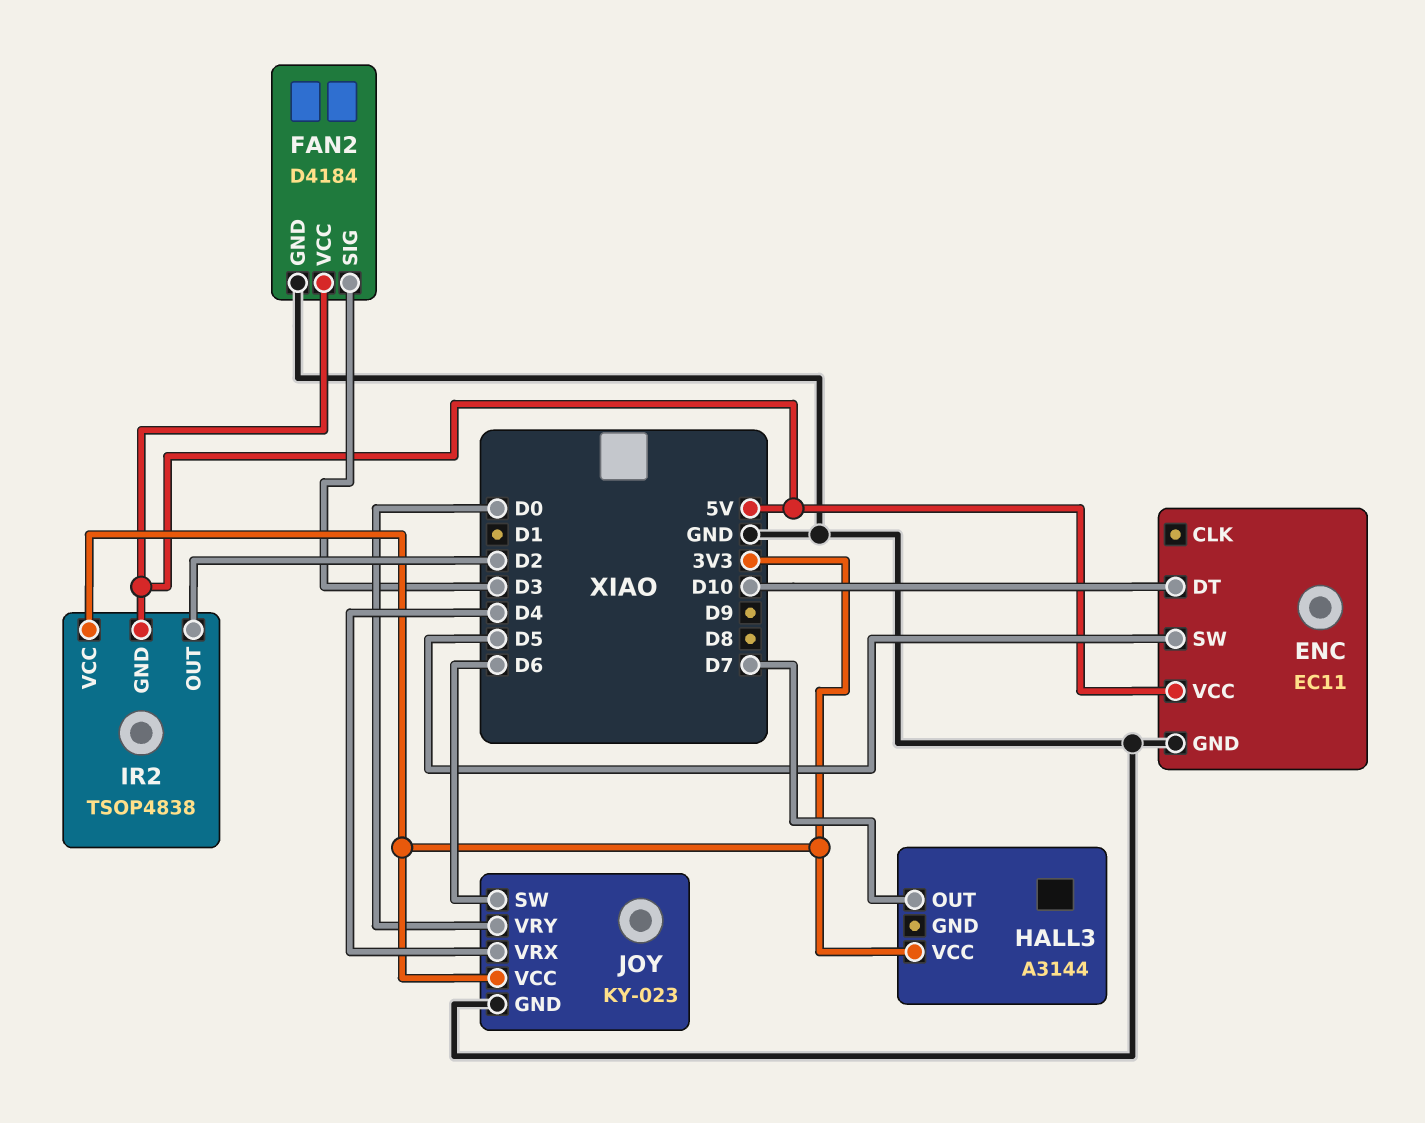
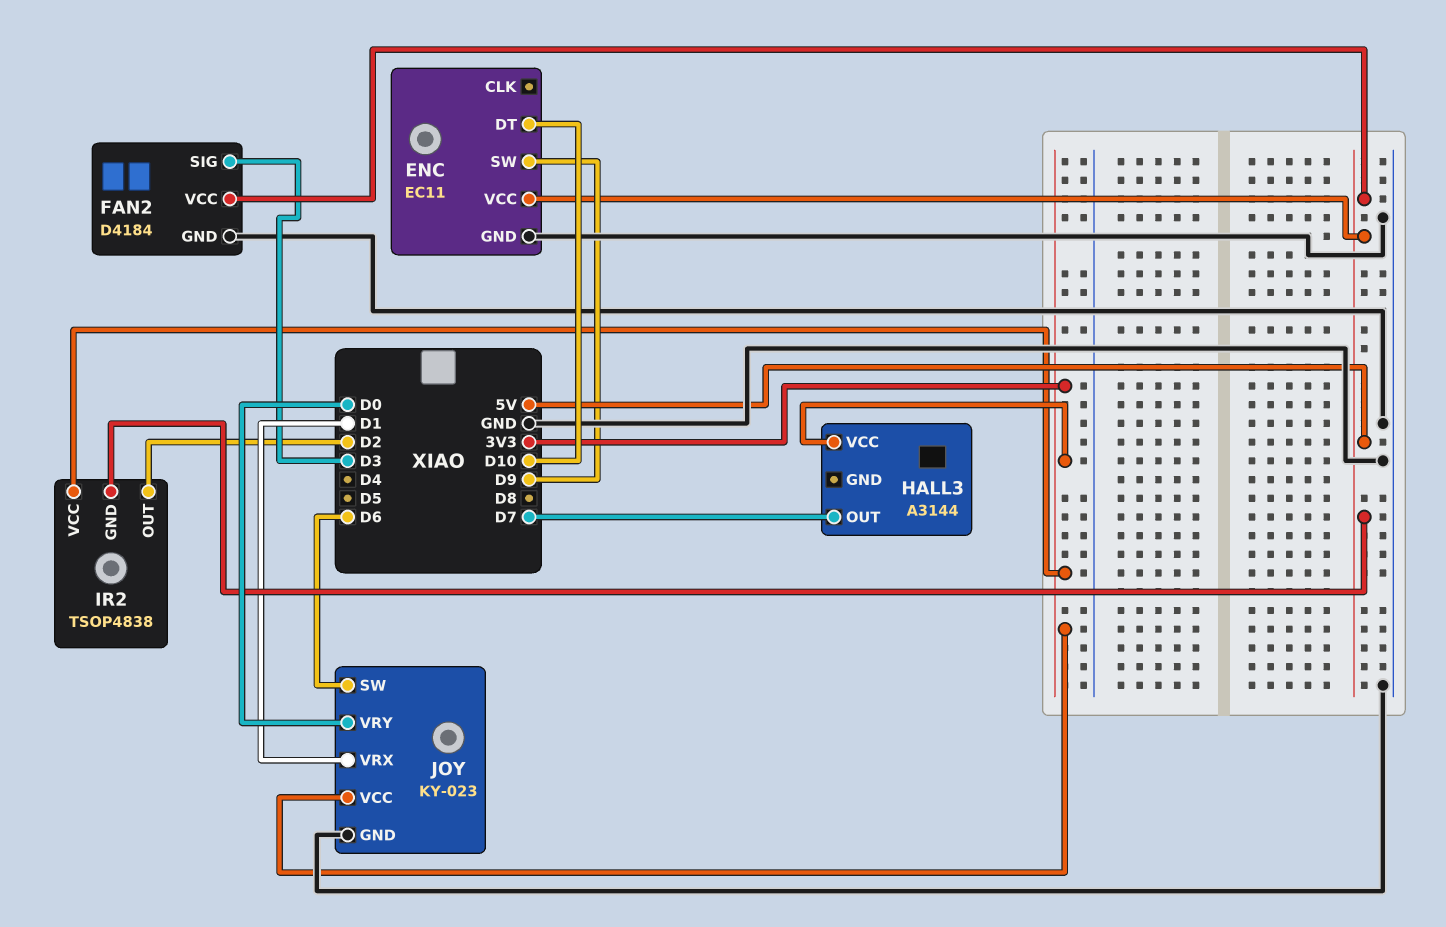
ENC pin SW: D5 -> D9
JOY pin VRX: D4 -> D1

